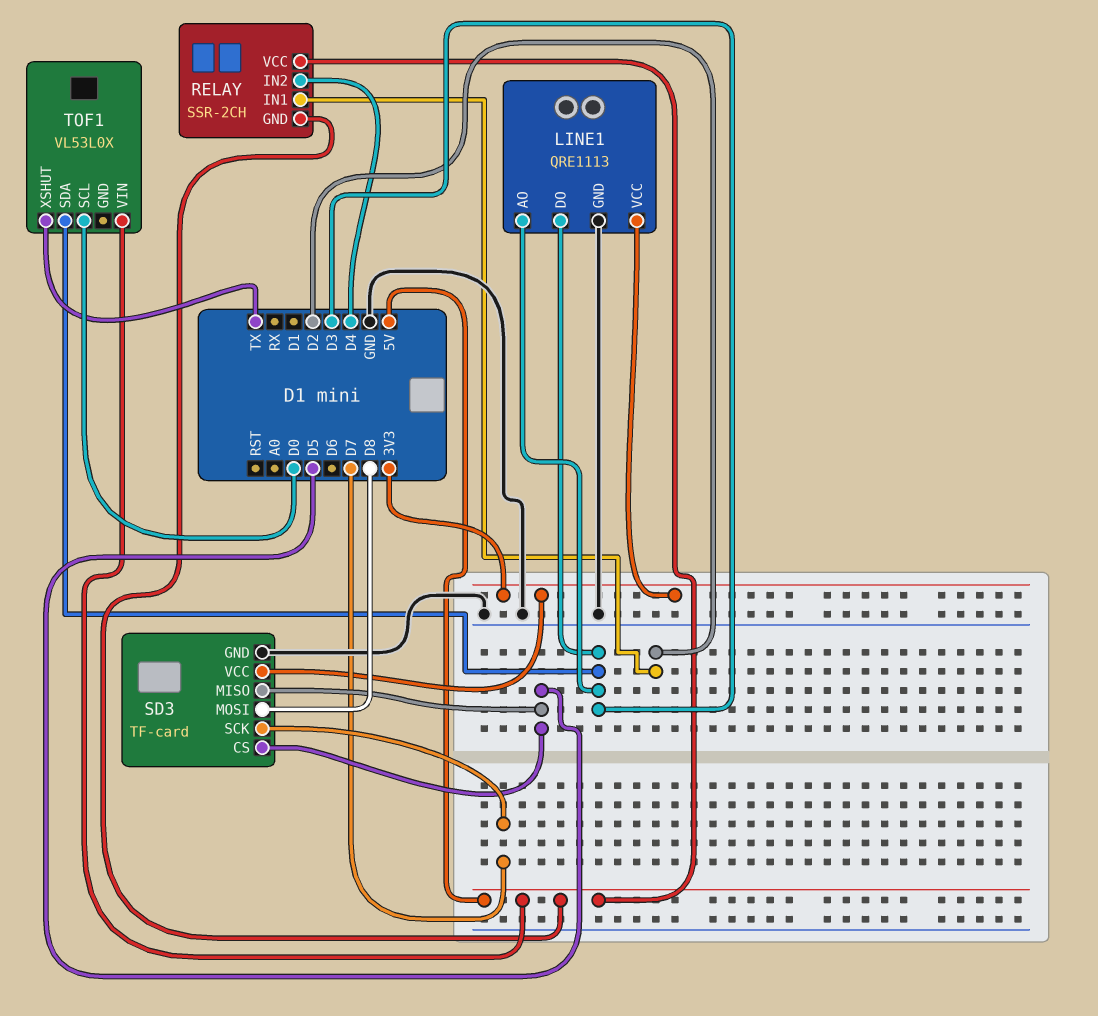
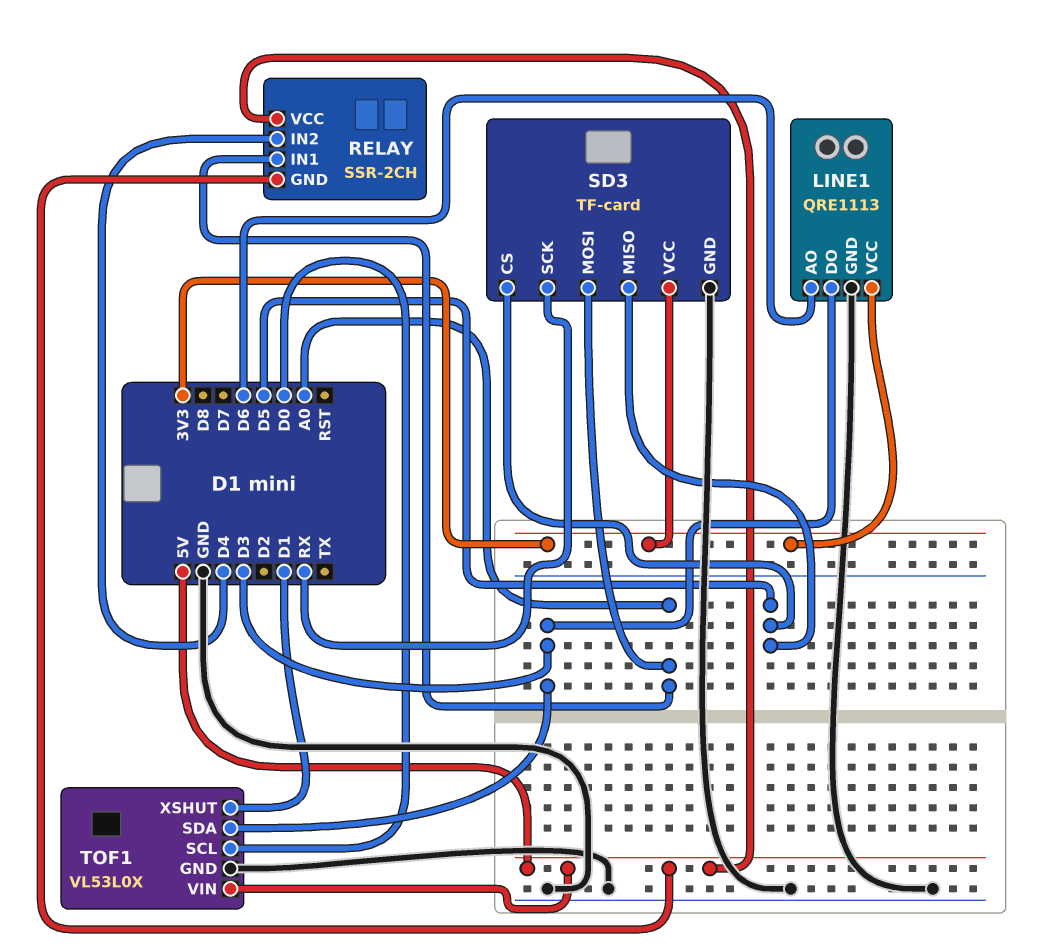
LINE1 pin AO: D3 -> D6
RELAY pin IN1: D2 -> A0
SD3 pin MOSI: D8 -> A0
SD3 pin SCK: D7 -> RX
TOF1 pin GND: none -> GND
TOF1 pin XSHUT: TX -> D1

